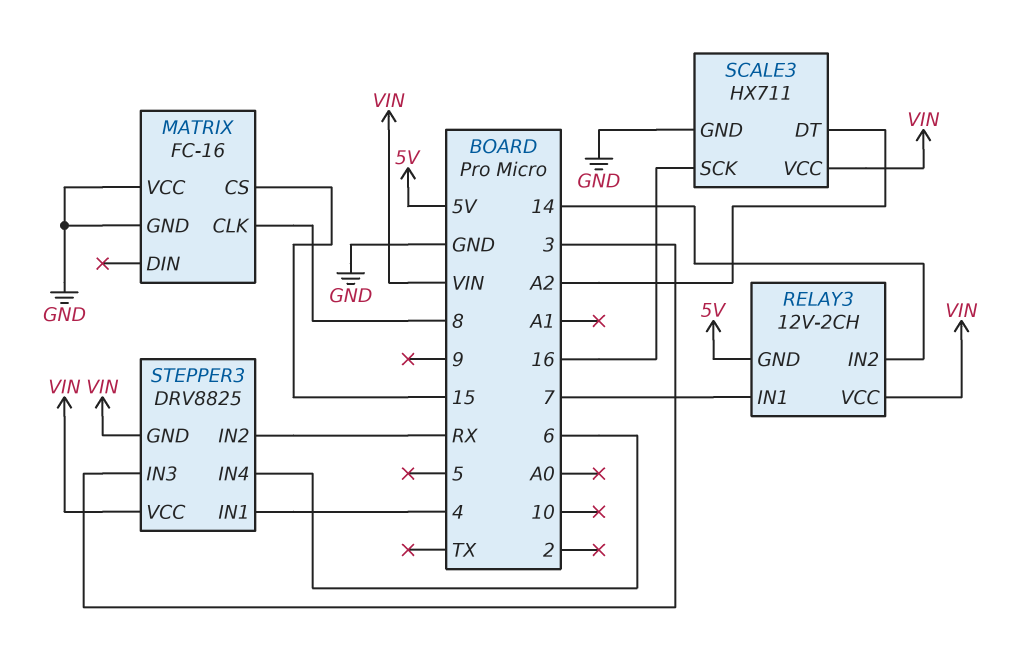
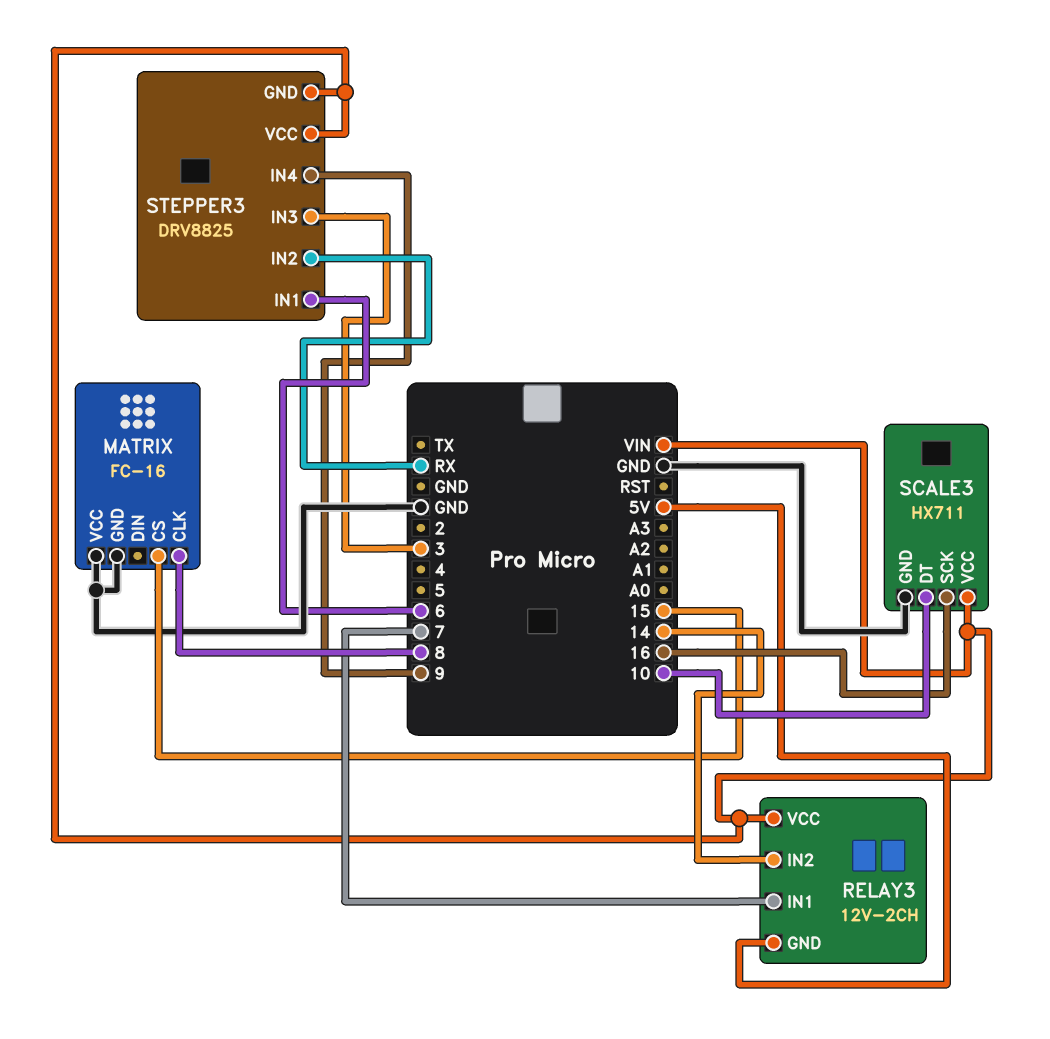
SCALE3 pin DT: A2 -> 10
STEPPER3 pin IN1: 4 -> 6
STEPPER3 pin IN4: 6 -> 9

